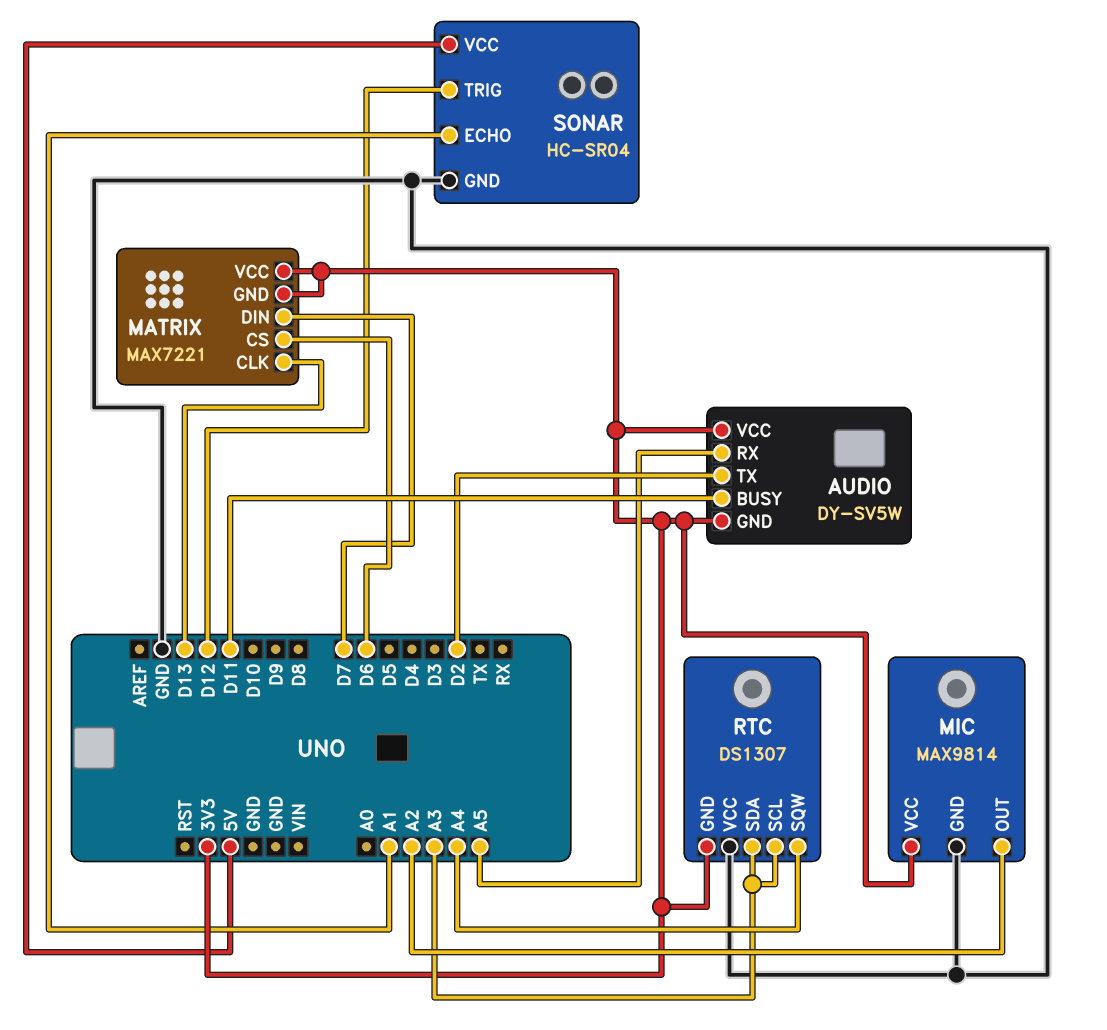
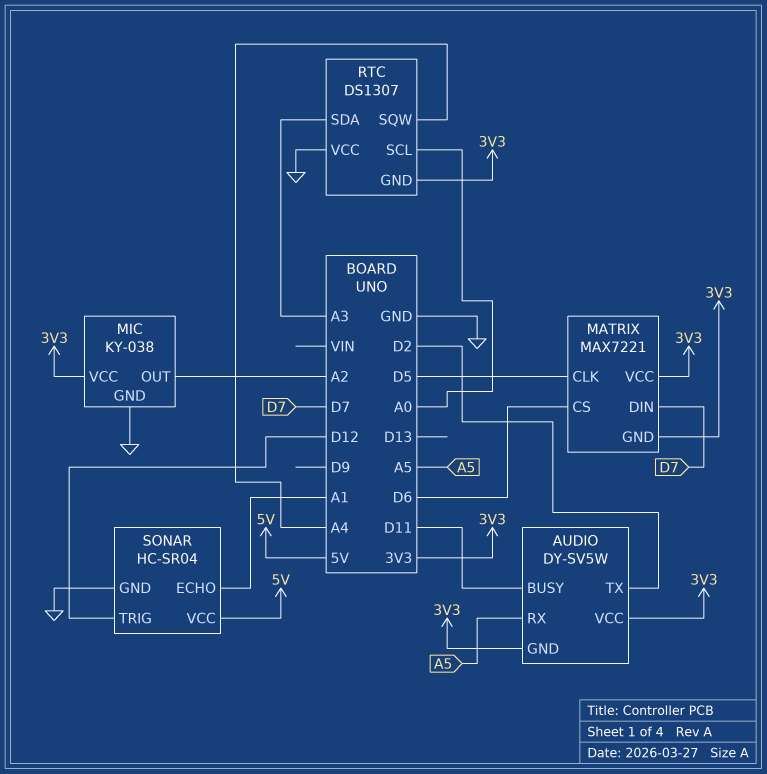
MATRIX pin CLK: D13 -> D5
MIC: MAX9814 -> KY-038
RTC pin SCL: A3 -> A0

